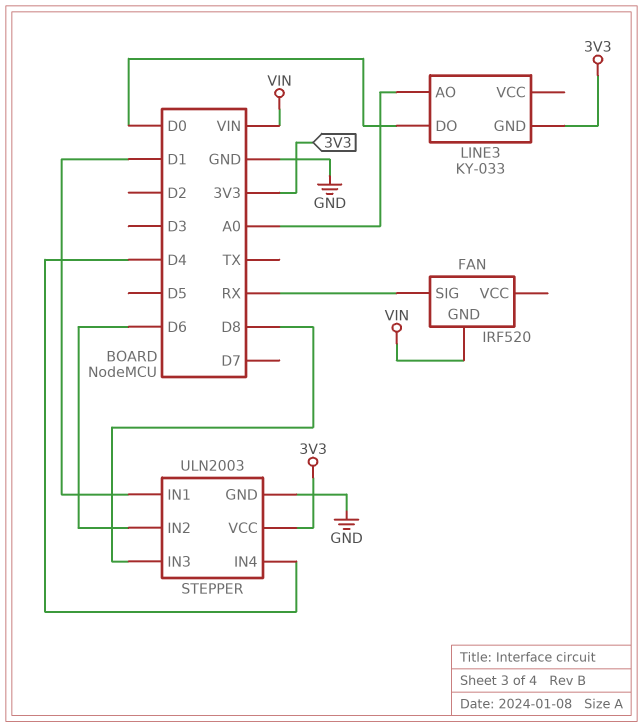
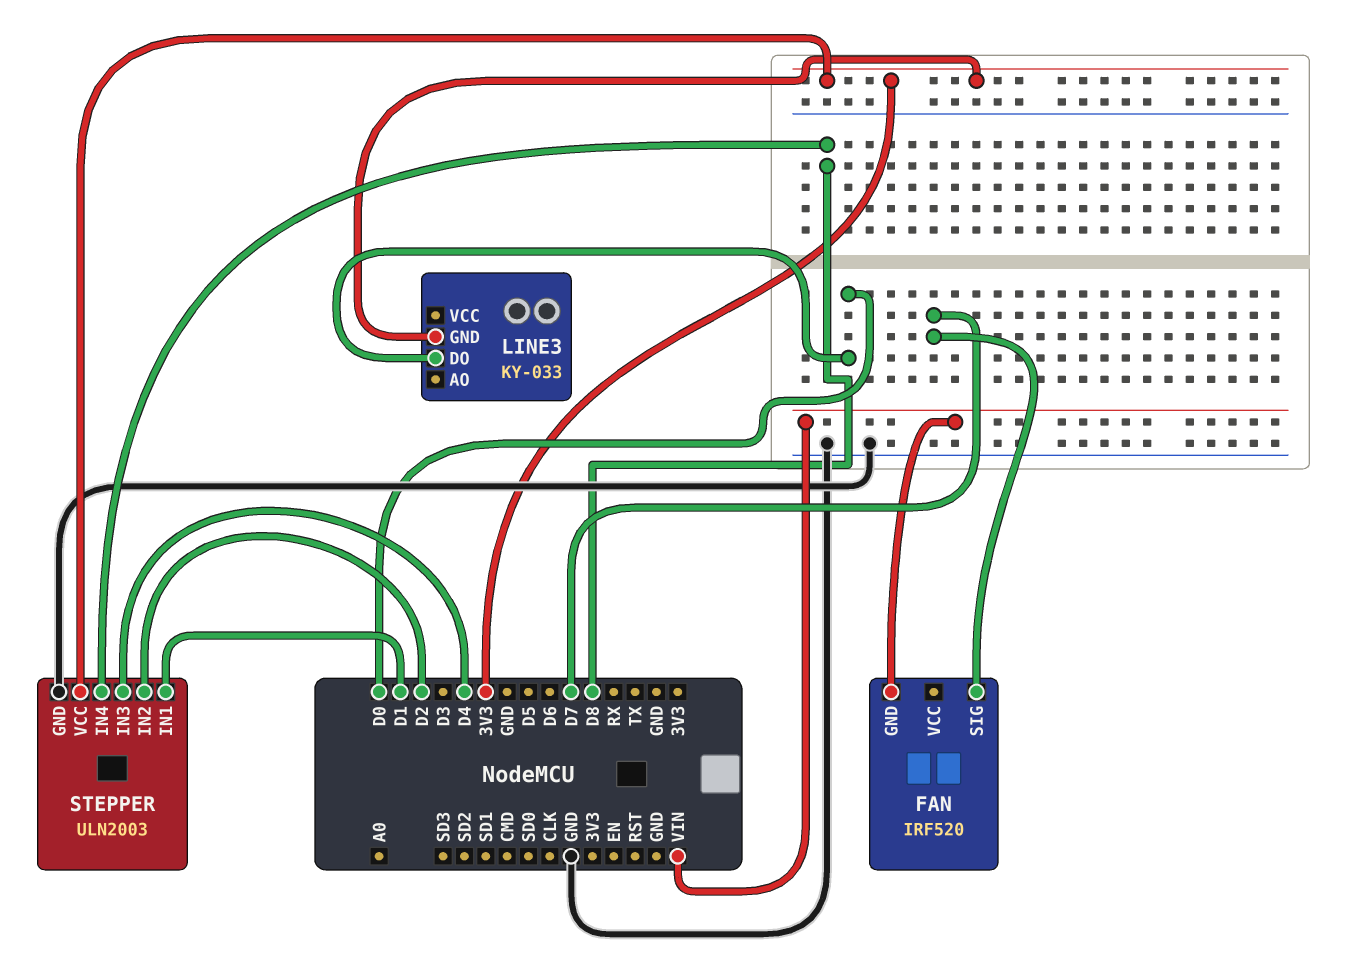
FAN pin SIG: RX -> D7
LINE3 pin AO: A0 -> none
STEPPER pin IN2: D6 -> D2
STEPPER pin IN3: D8 -> D4
STEPPER pin IN4: D4 -> D8

